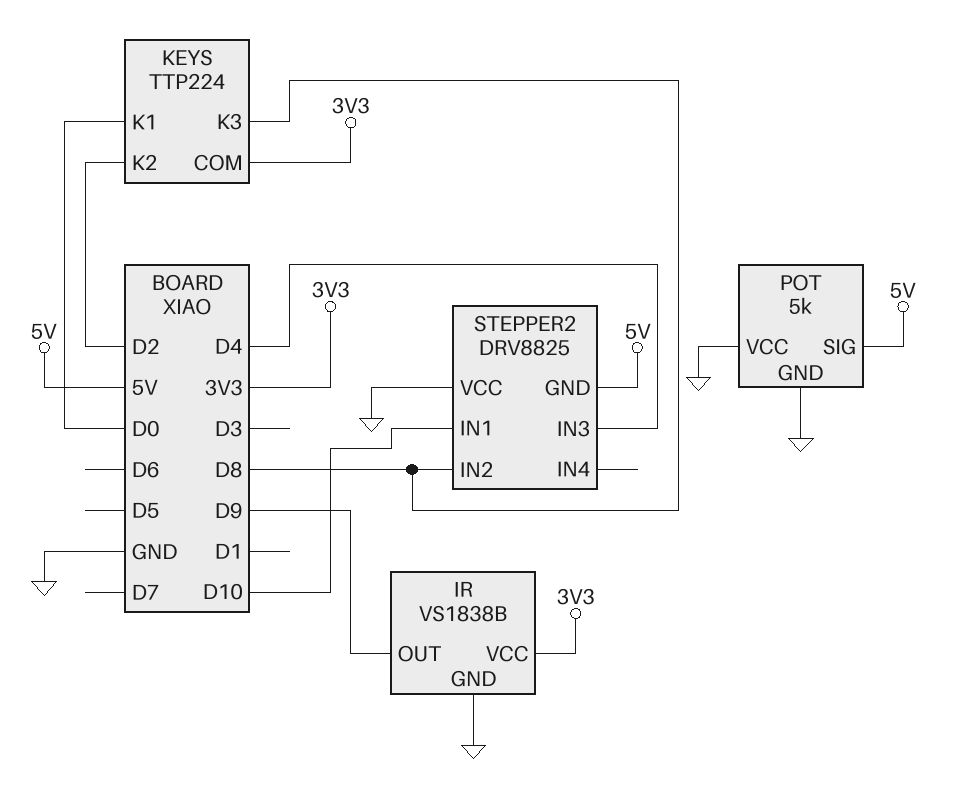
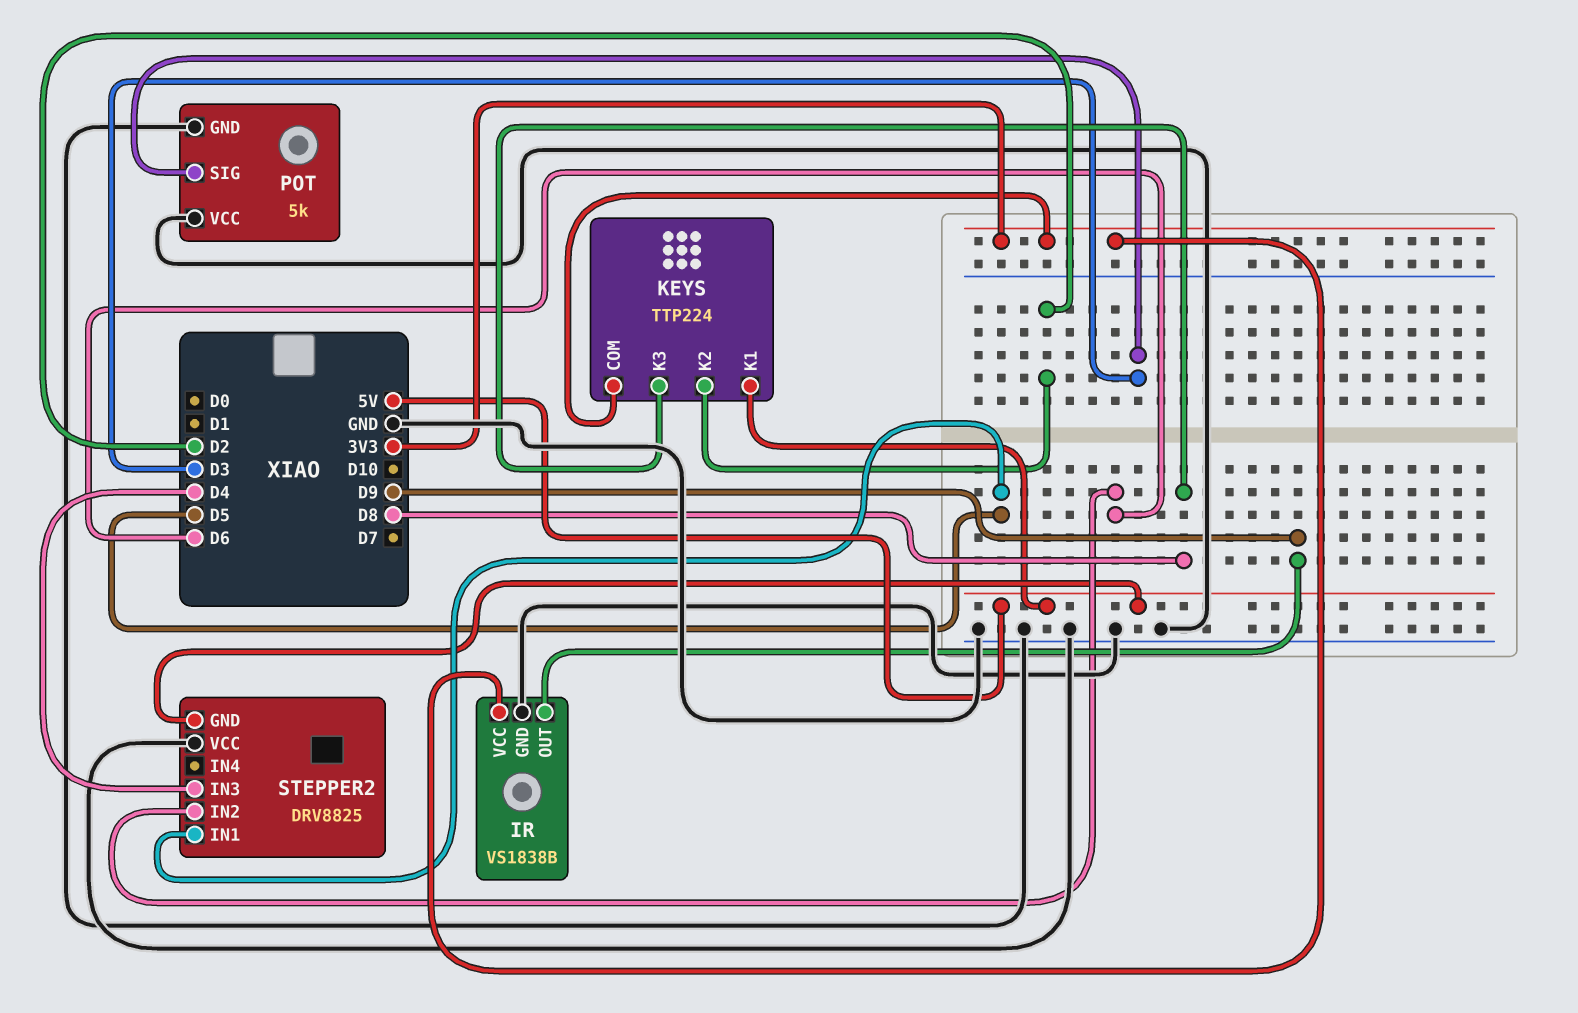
KEYS pin K1: D0 -> 5V
POT pin SIG: 5V -> D3
STEPPER2 pin IN1: D10 -> D5
STEPPER2 pin IN2: D8 -> D6

